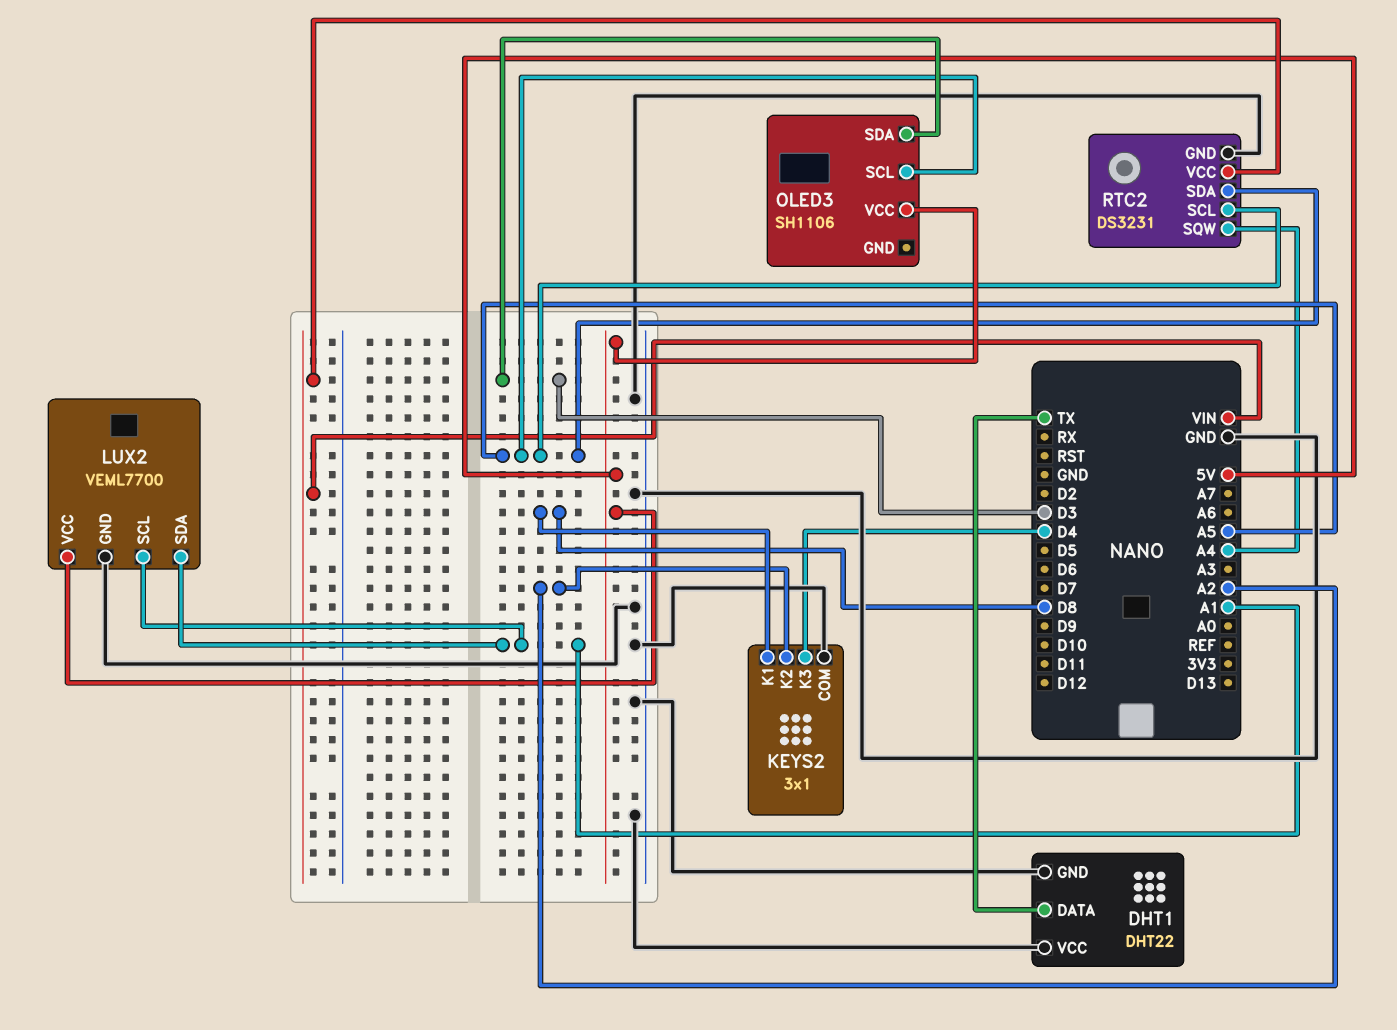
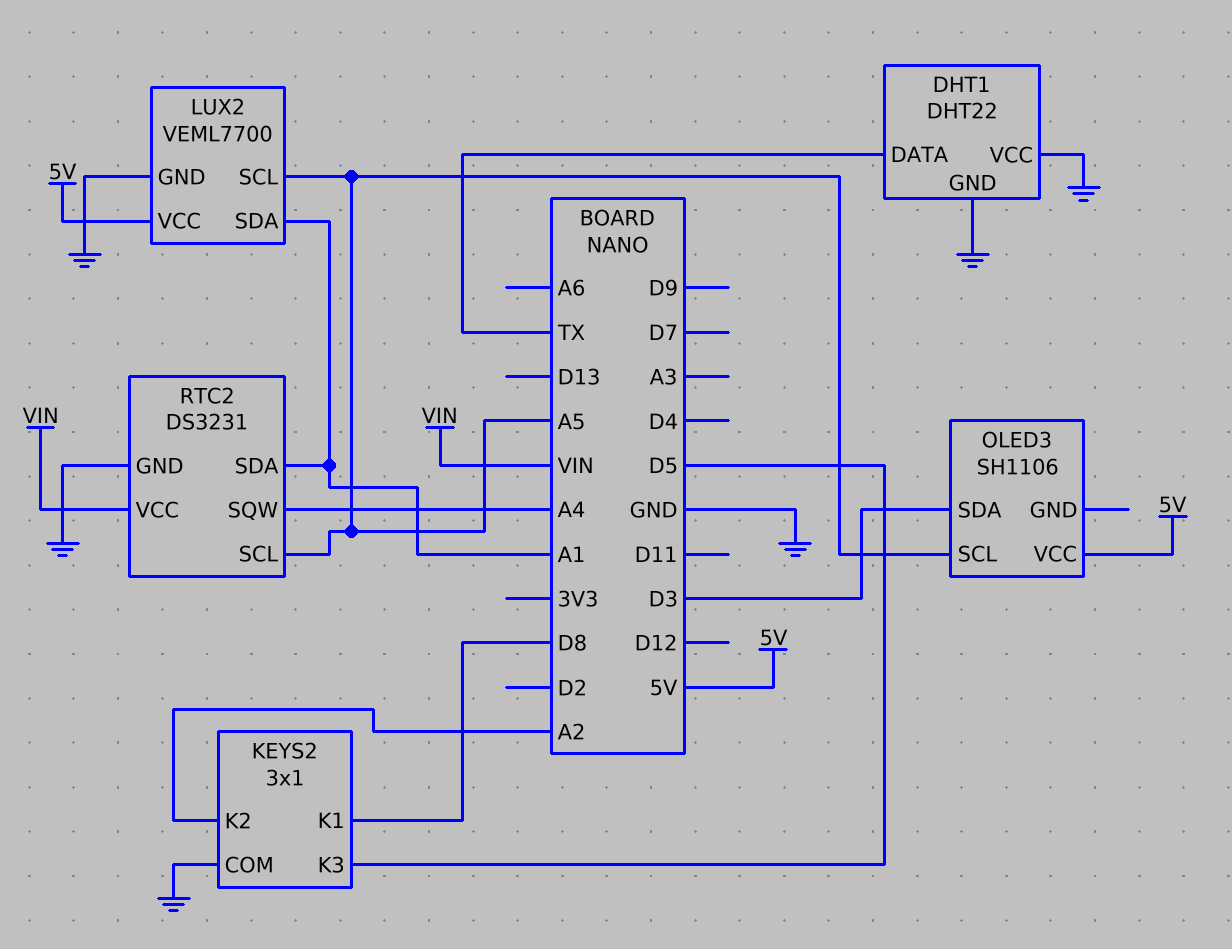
KEYS2 pin K3: D4 -> D5
LUX2 pin SCL: A1 -> A5
RTC2 pin SDA: A5 -> A1

